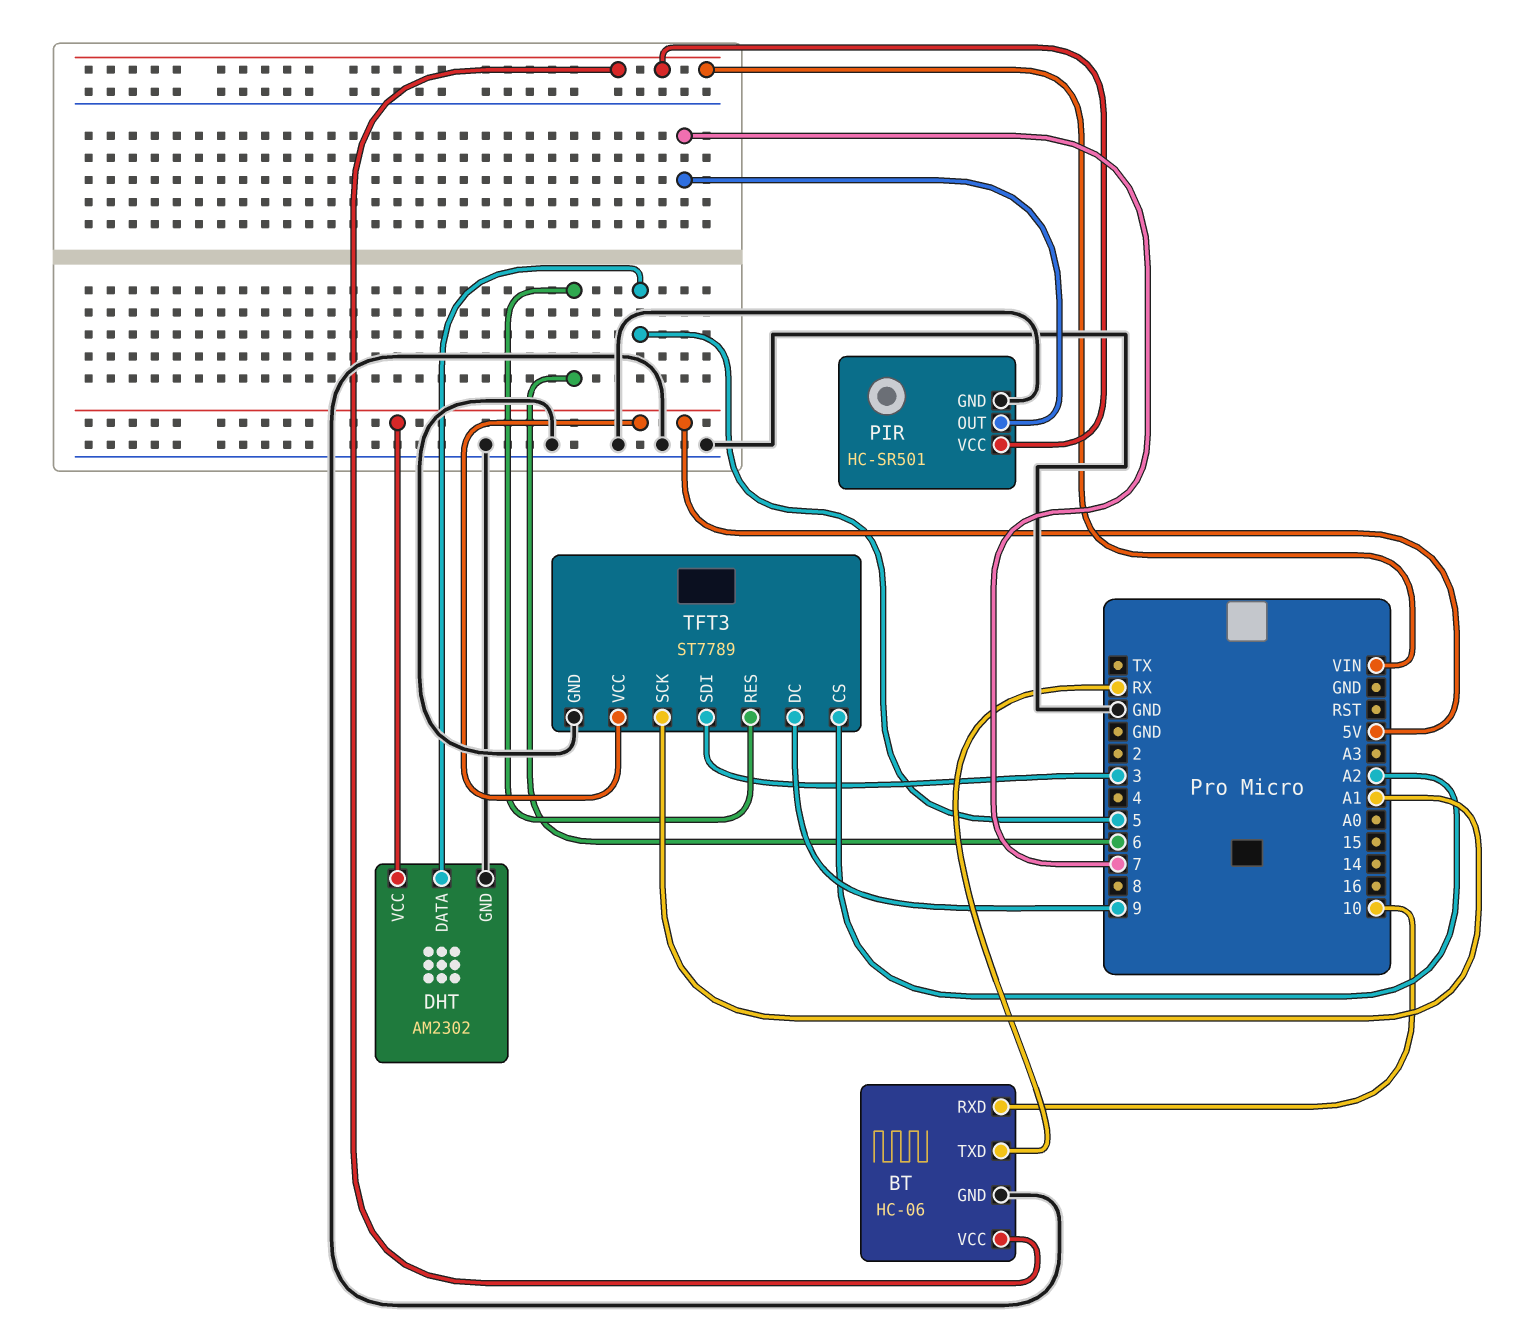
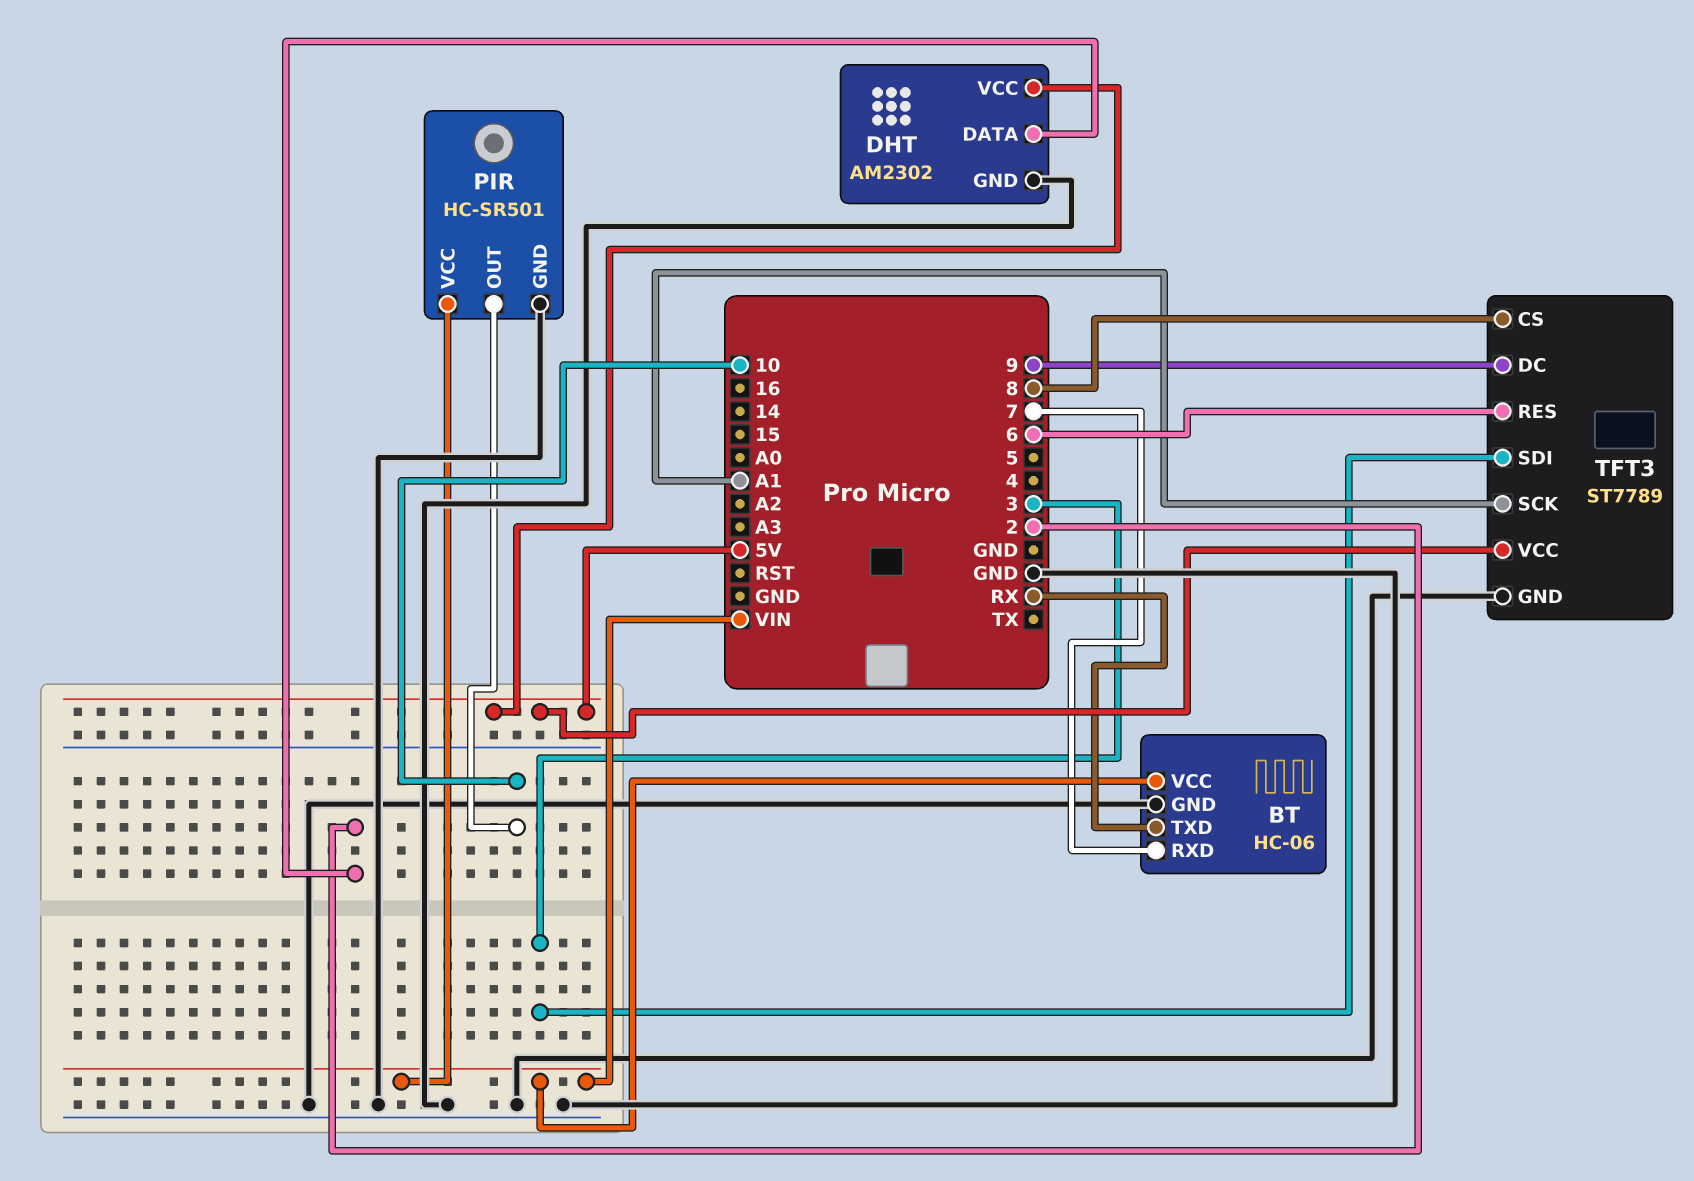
BT pin RXD: 10 -> 7
DHT pin DATA: 5 -> 2
PIR pin OUT: 7 -> 10
TFT3 pin CS: A2 -> 8

